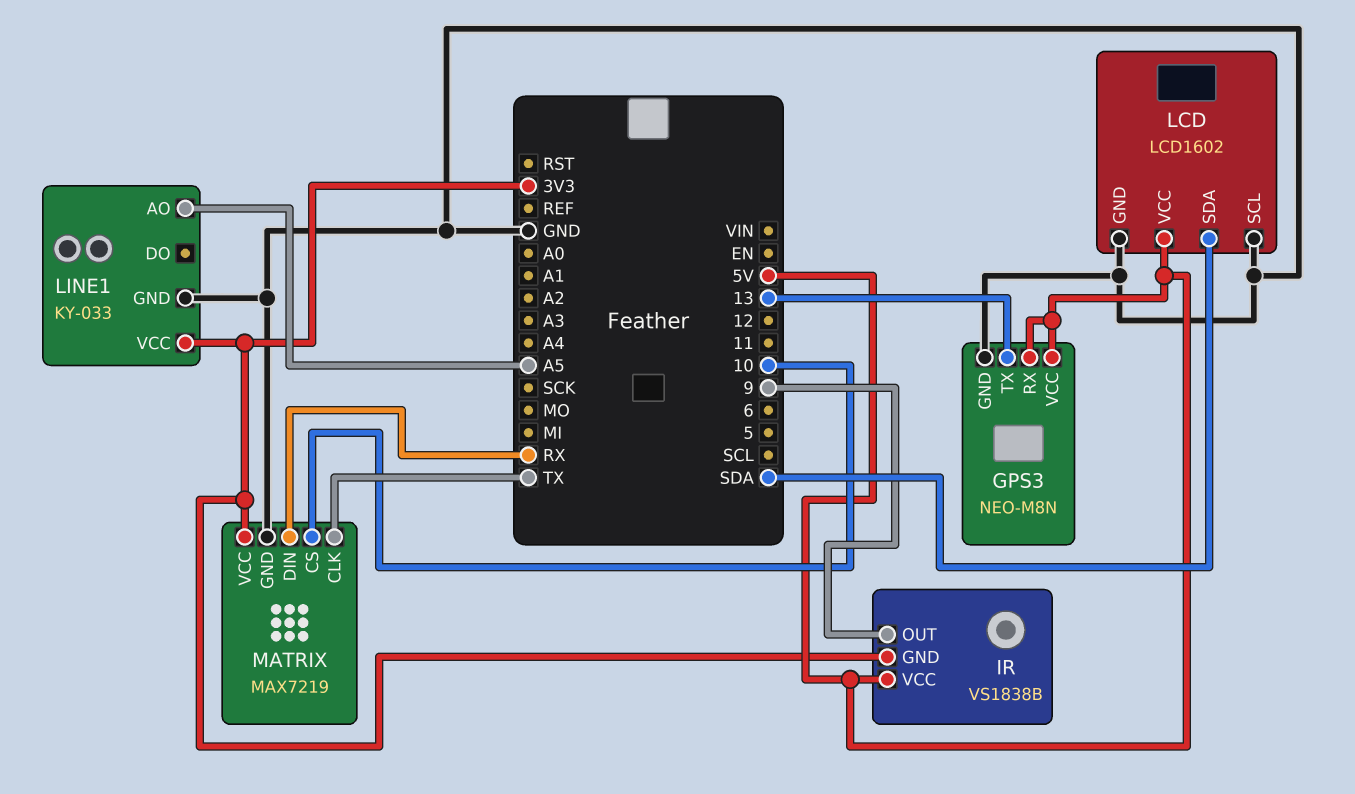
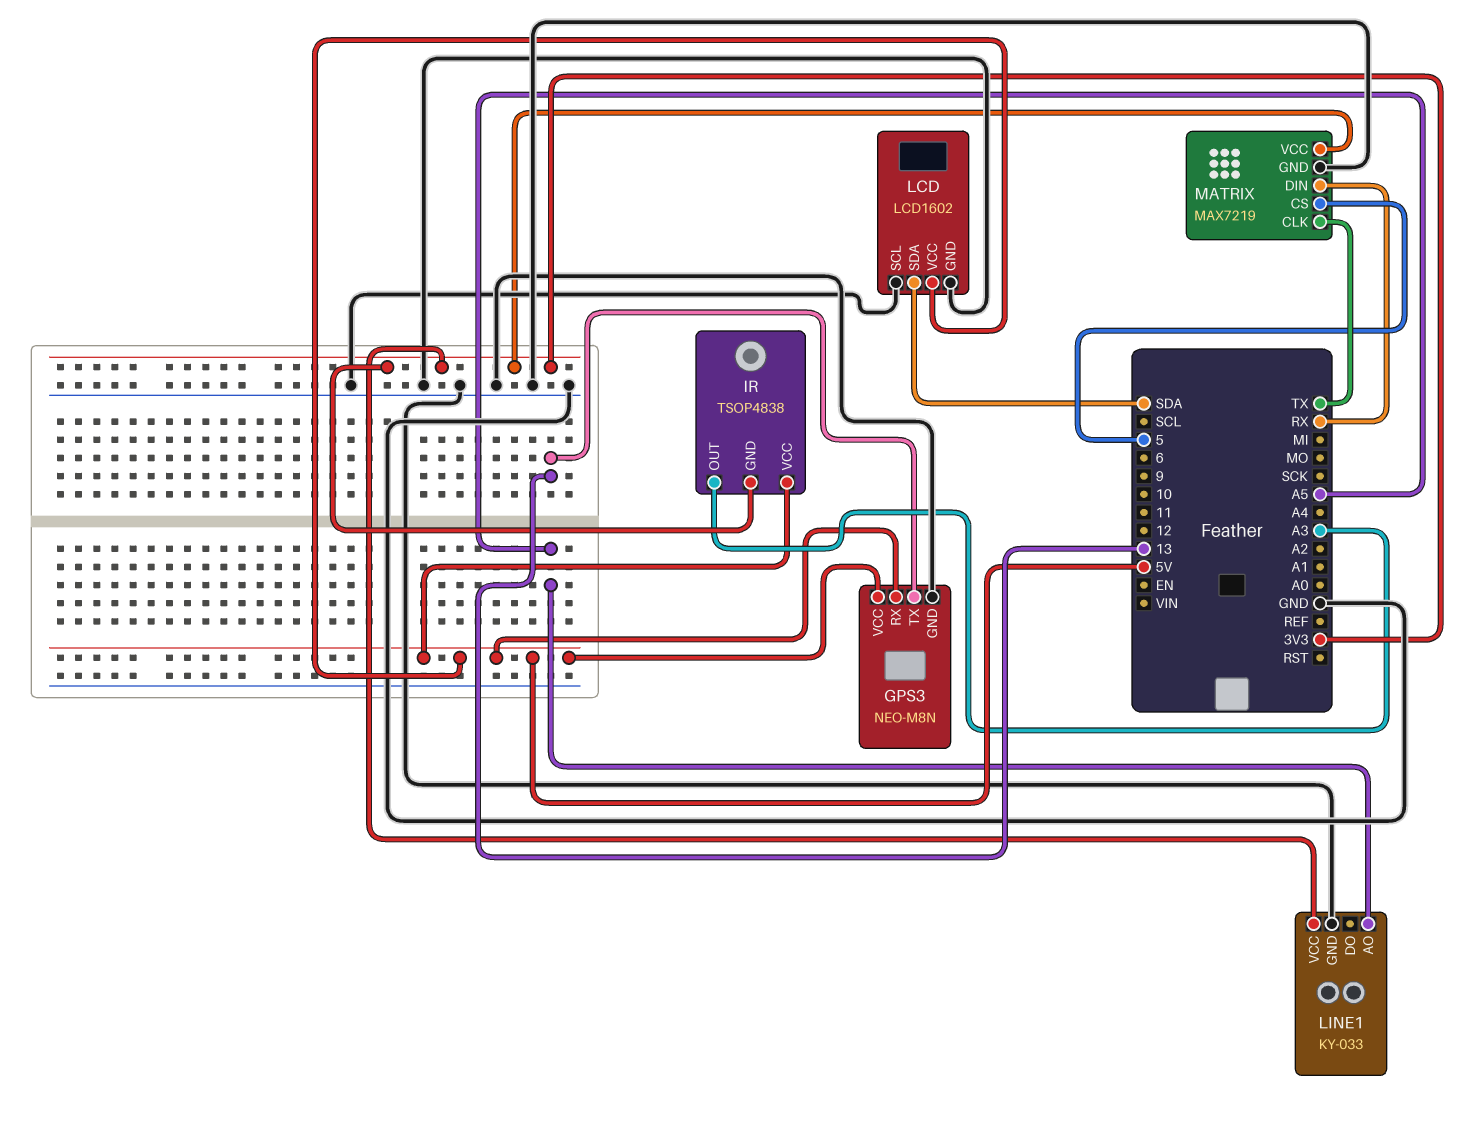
IR: VS1838B -> TSOP4838
IR pin OUT: 9 -> A3
MATRIX pin CS: 10 -> 5

